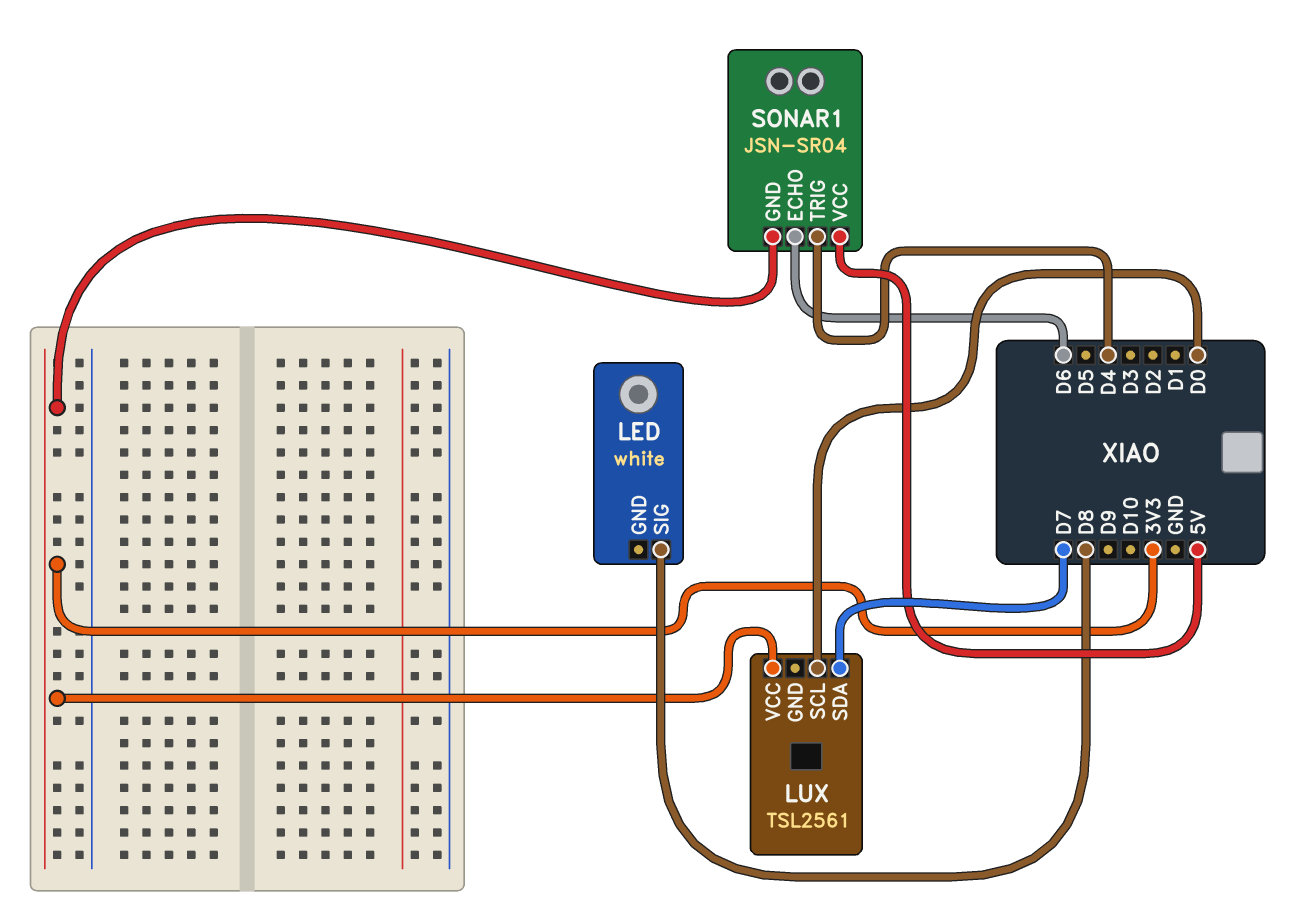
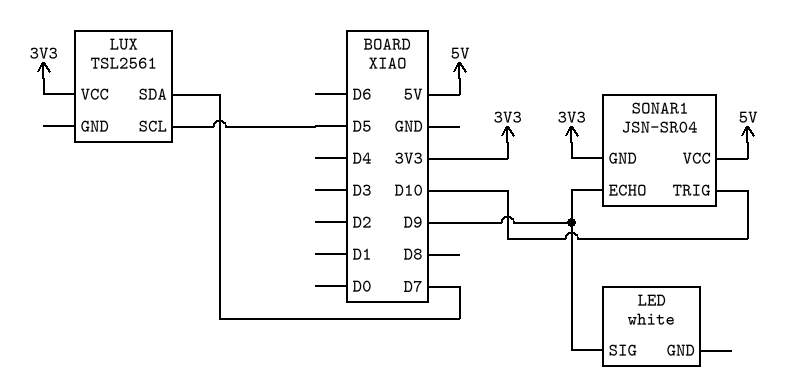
LED pin SIG: D8 -> D9
LUX pin SCL: D0 -> D5
SONAR1 pin ECHO: D6 -> D9
SONAR1 pin TRIG: D4 -> D10

